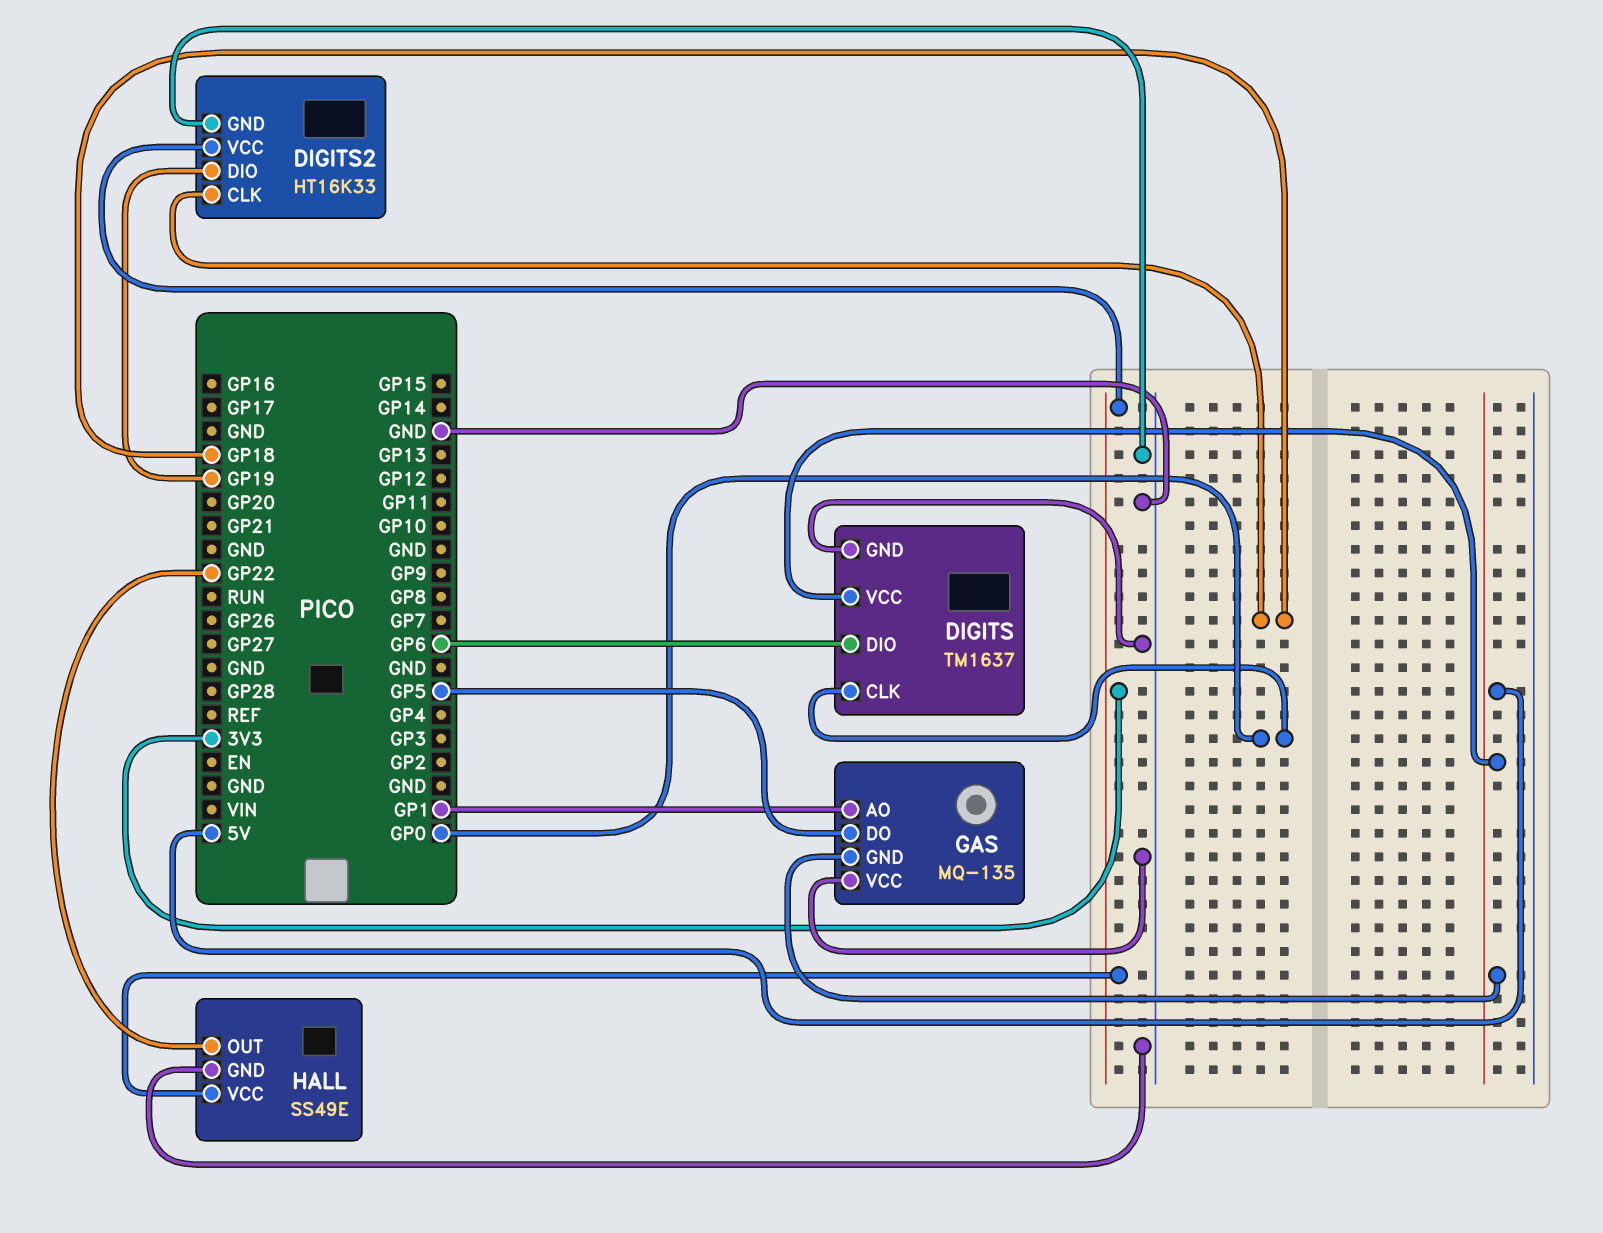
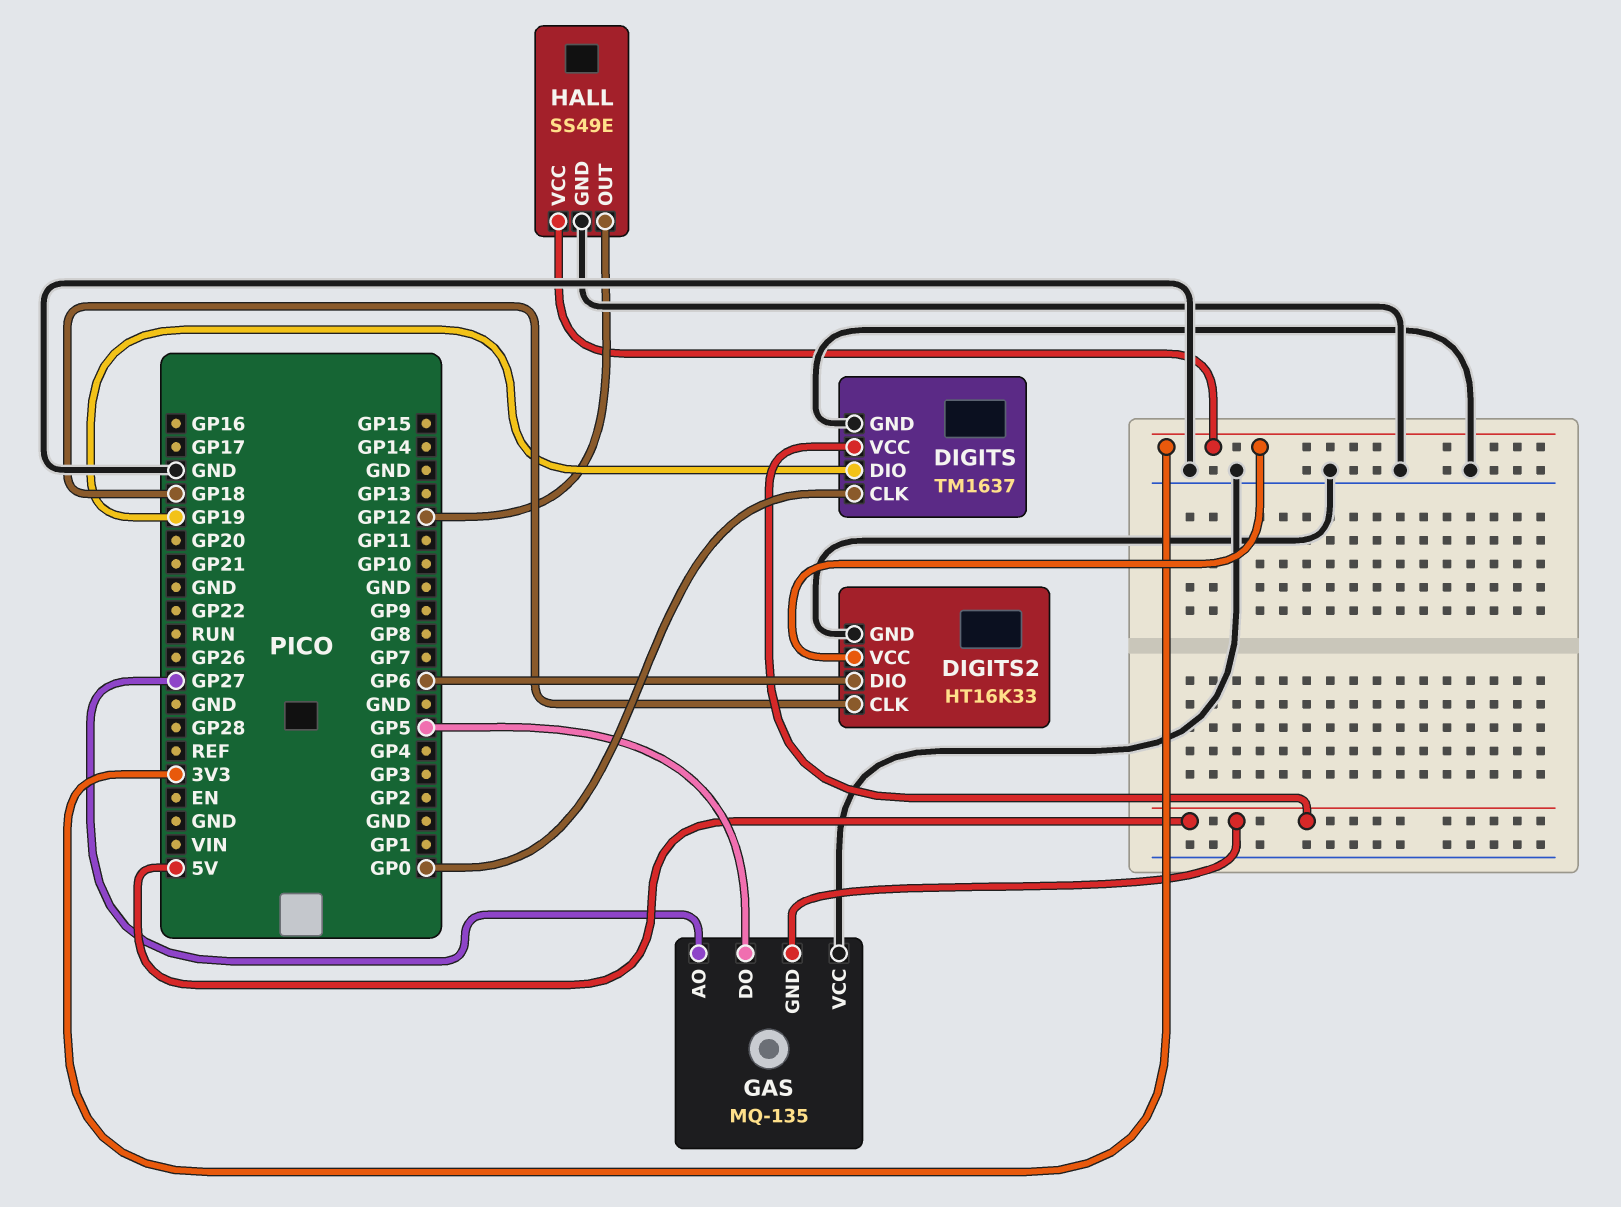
DIGITS pin DIO: GP6 -> GP19
DIGITS2 pin DIO: GP19 -> GP6
GAS pin AO: GP1 -> GP27
HALL pin OUT: GP22 -> GP12

